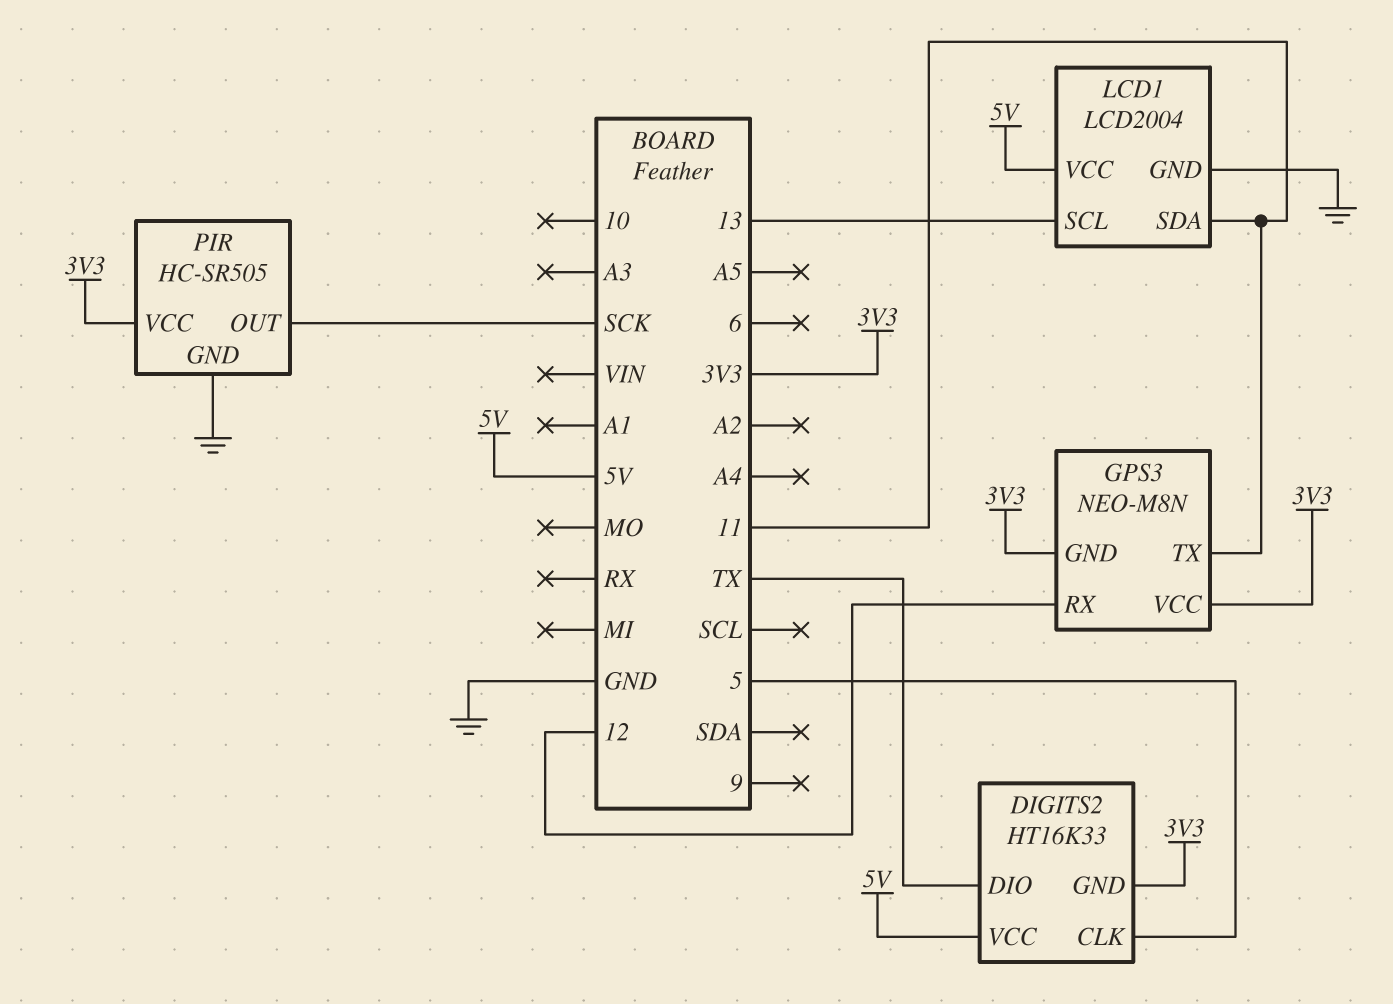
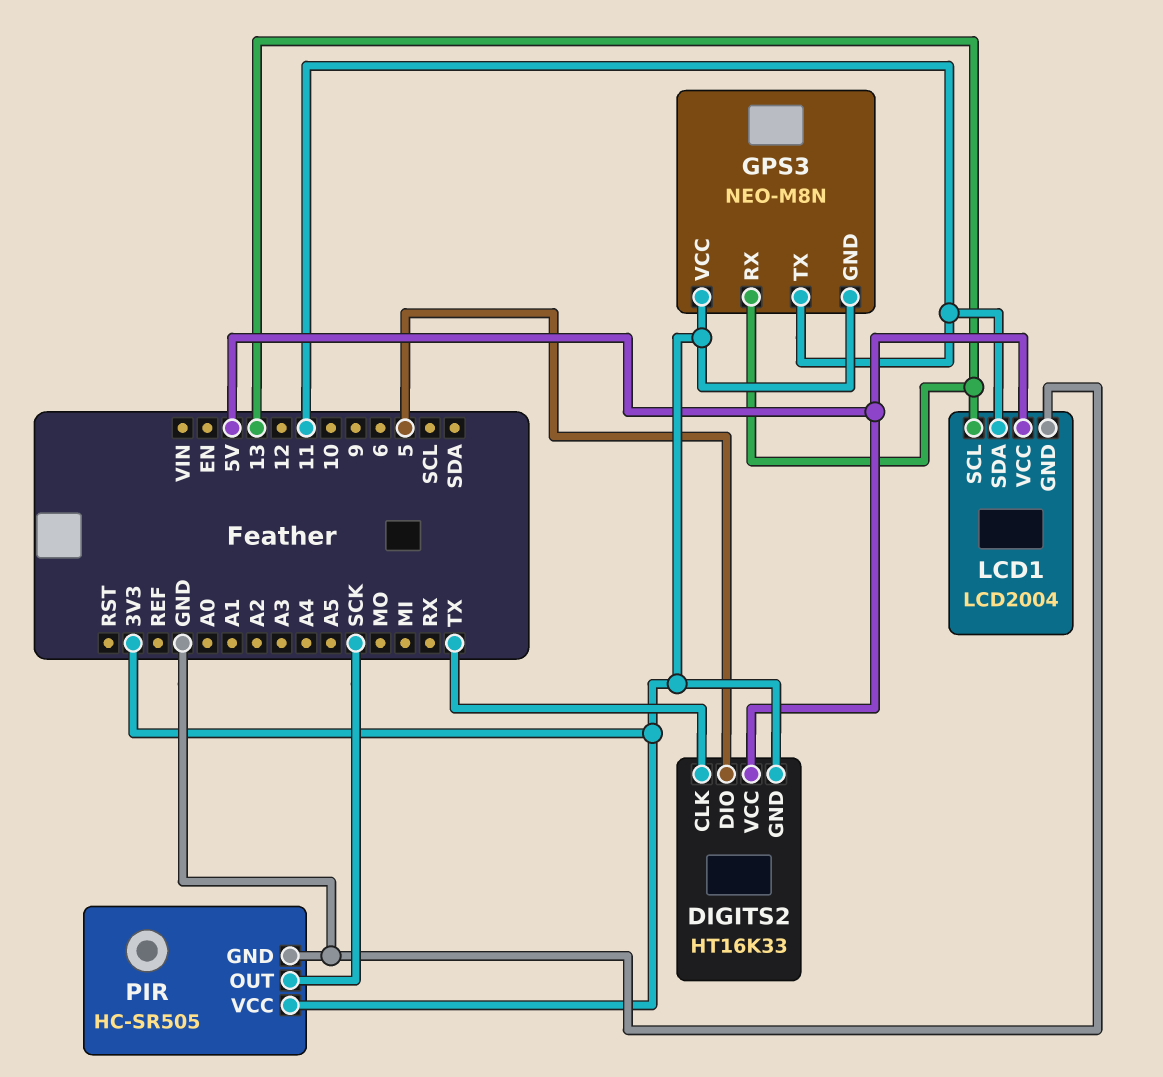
DIGITS2 pin CLK: 5 -> TX
DIGITS2 pin DIO: TX -> 5
GPS3 pin RX: 12 -> 13

